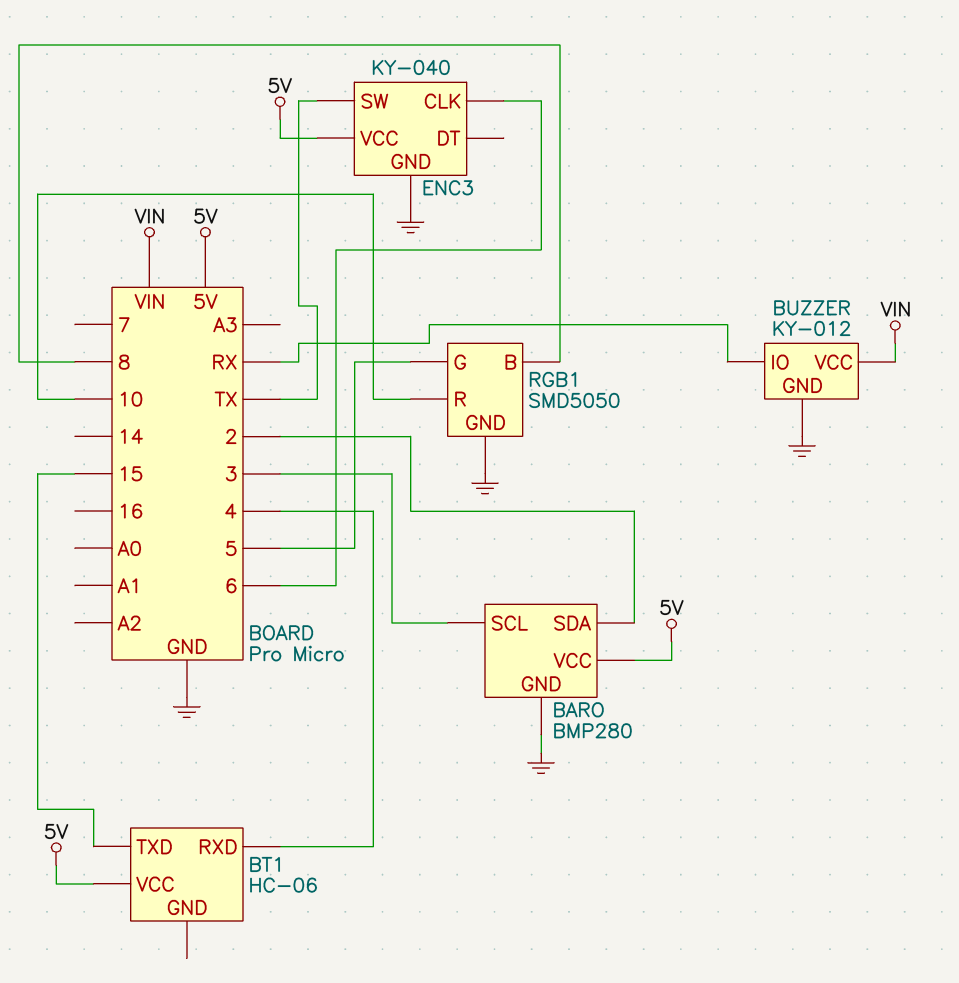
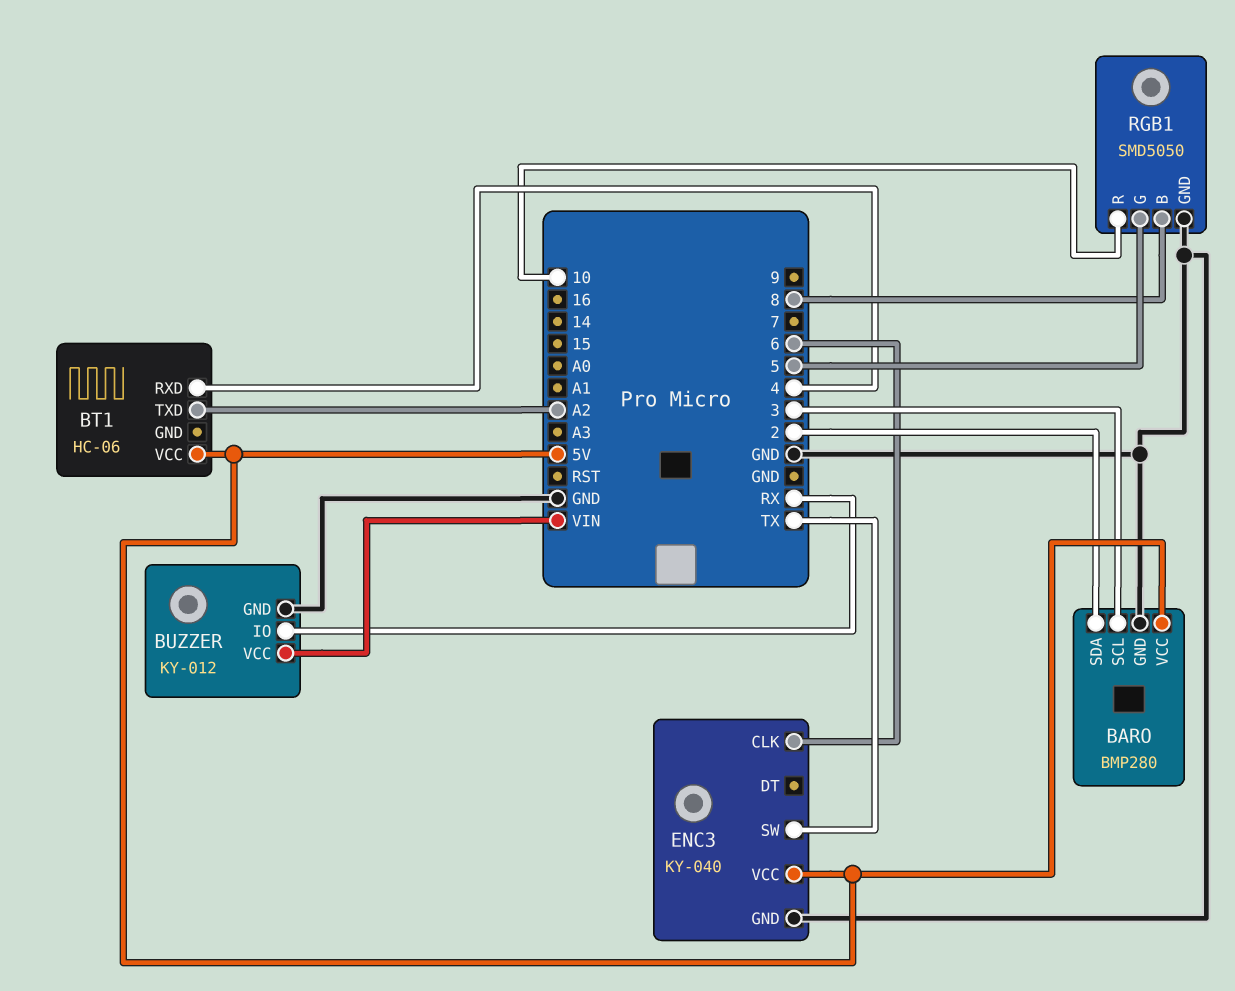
BT1 pin TXD: 15 -> A2

